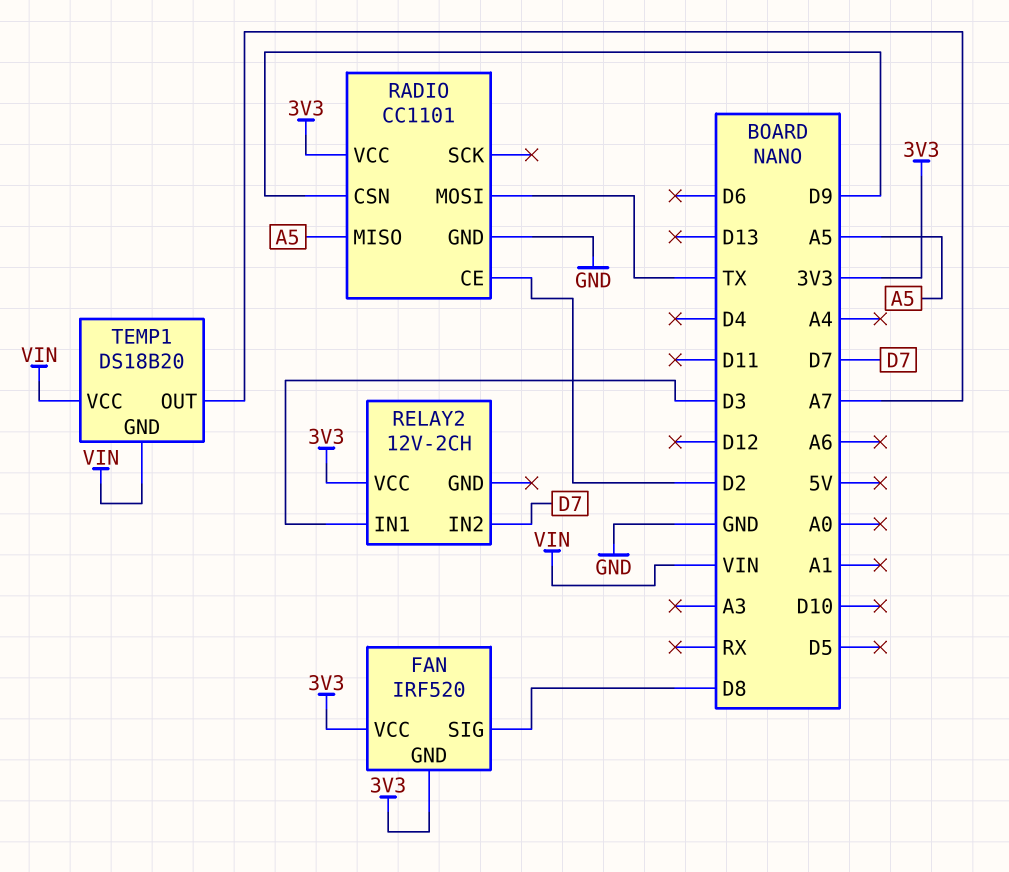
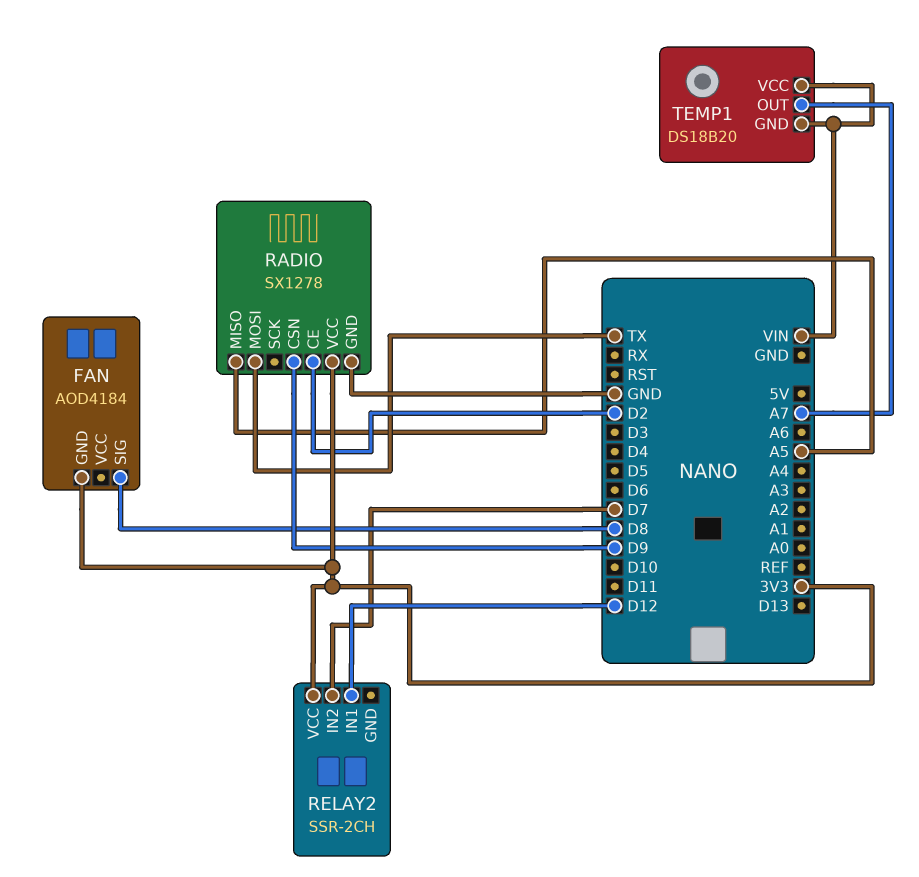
FAN: IRF520 -> AOD4184
FAN pin VCC: 3V3 -> none
RADIO: CC1101 -> SX1278
RELAY2: 12V-2CH -> SSR-2CH
RELAY2 pin IN1: D3 -> D12

